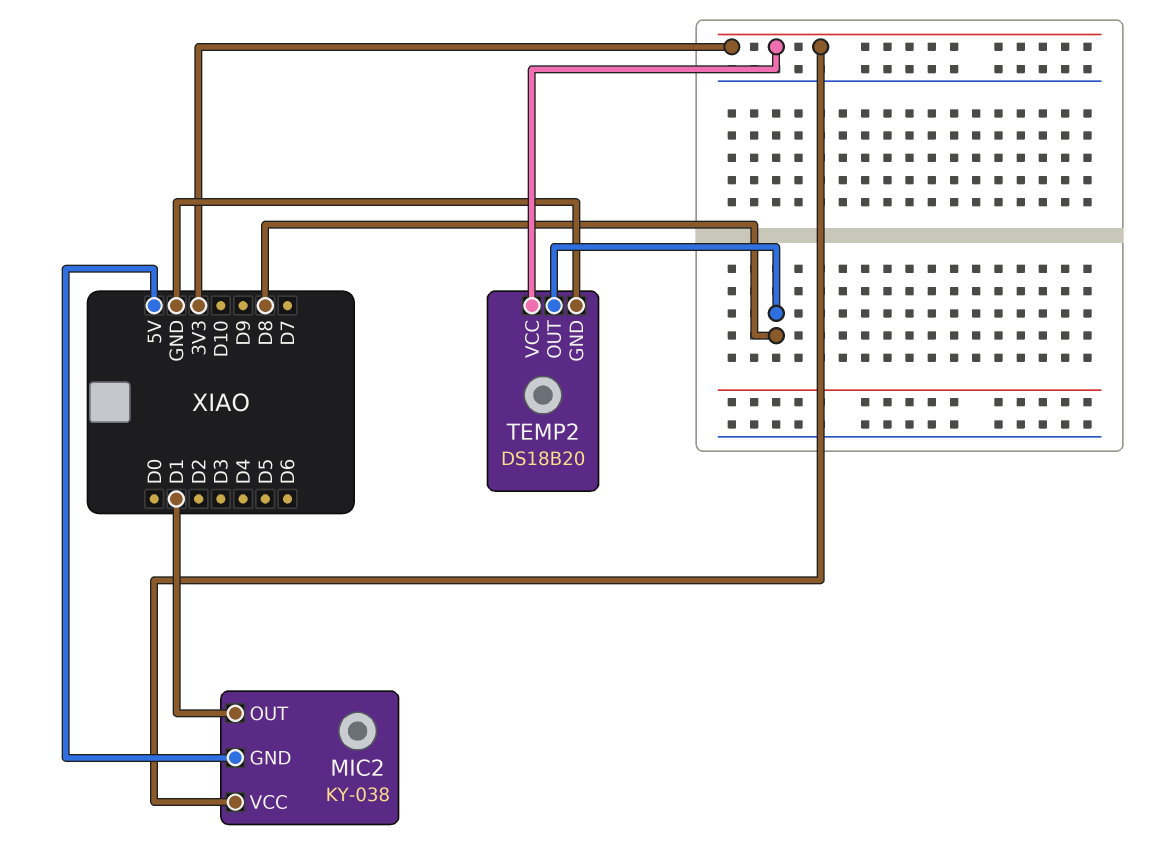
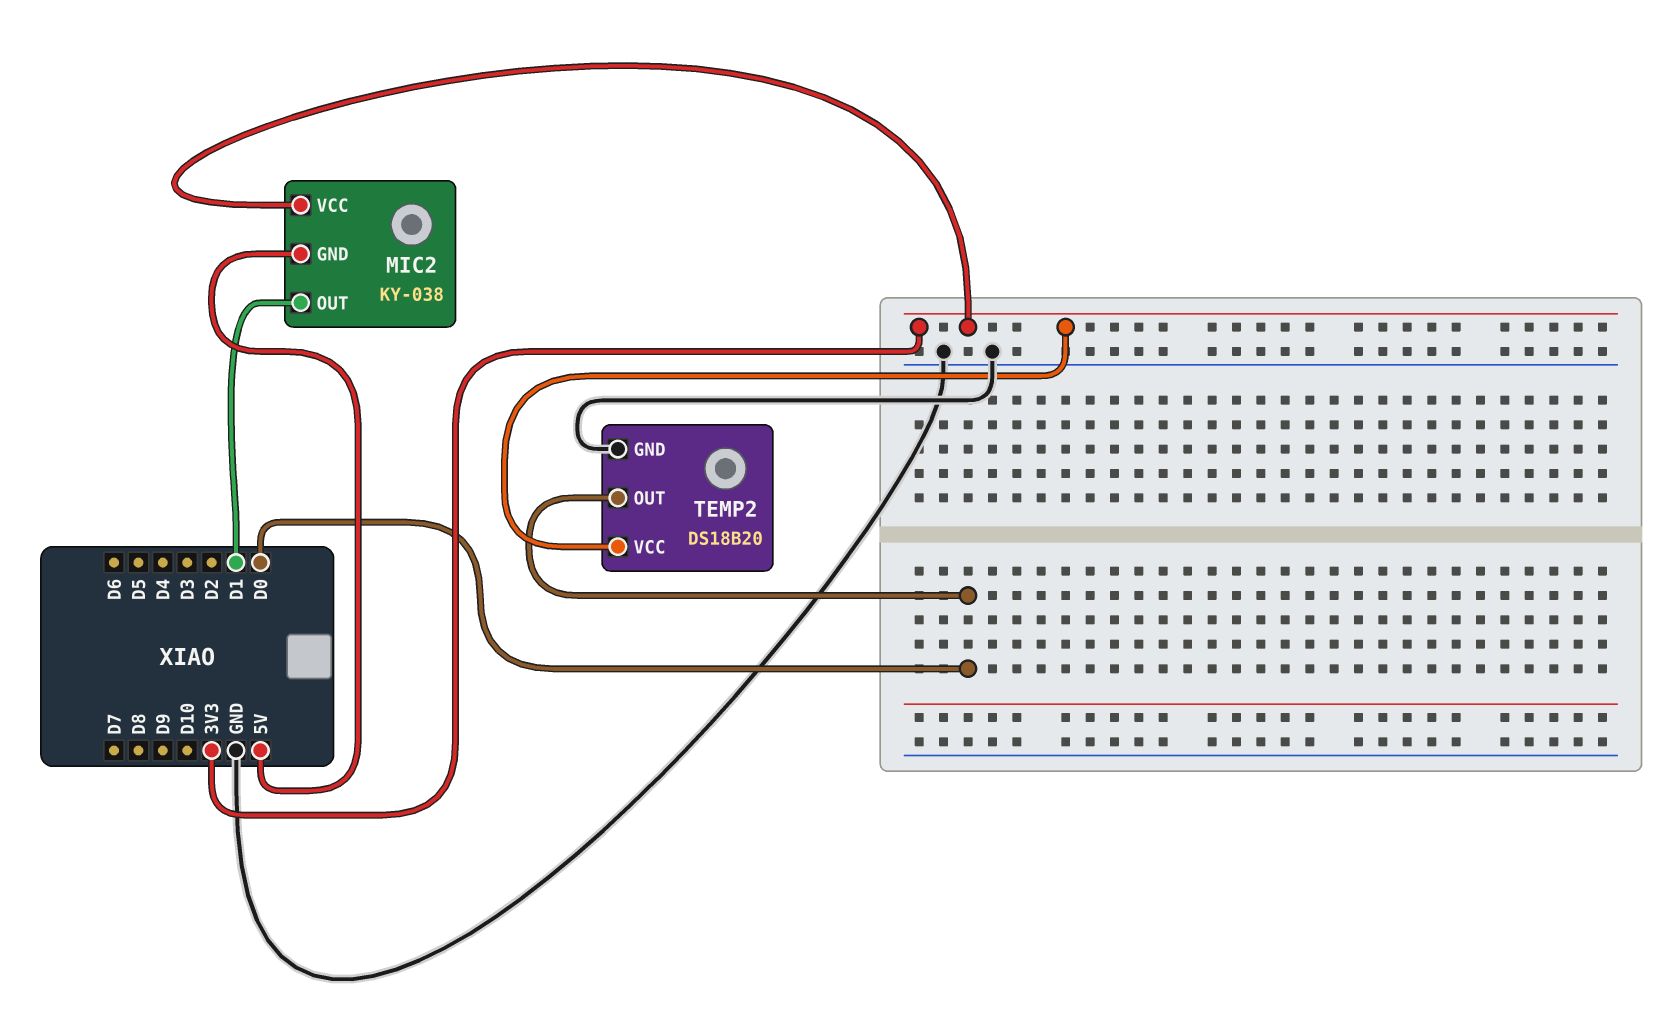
TEMP2 pin OUT: D8 -> D0

